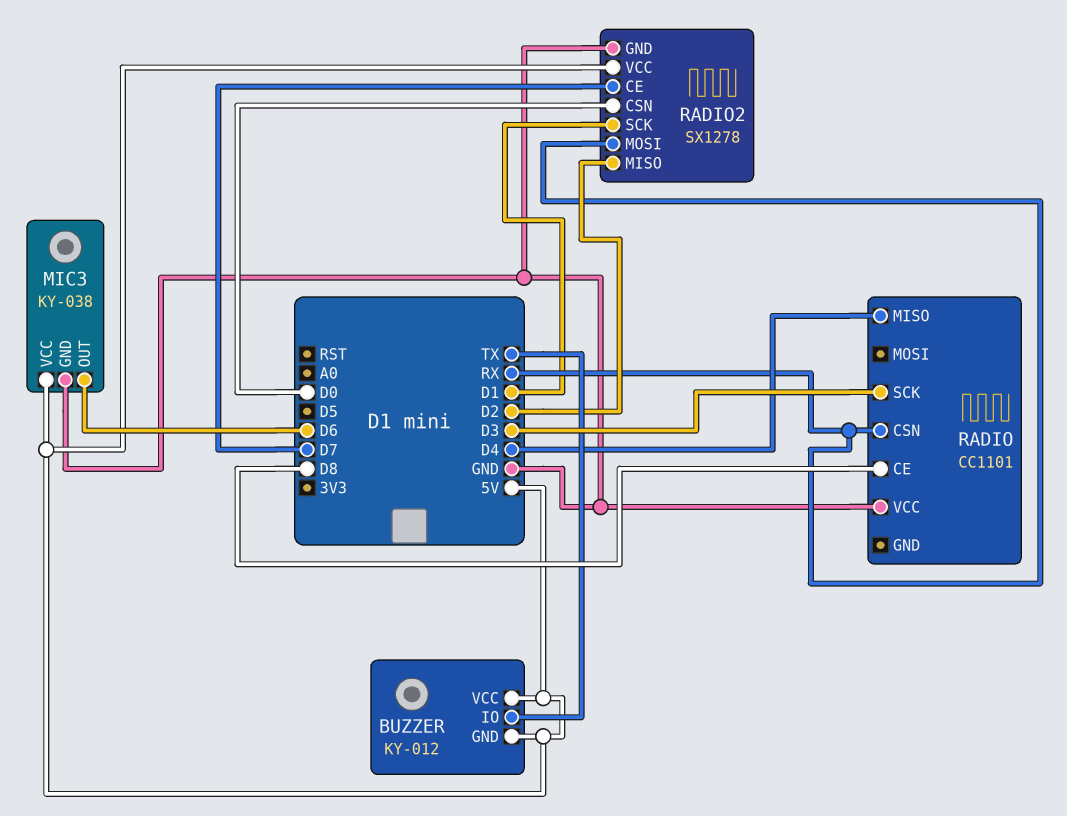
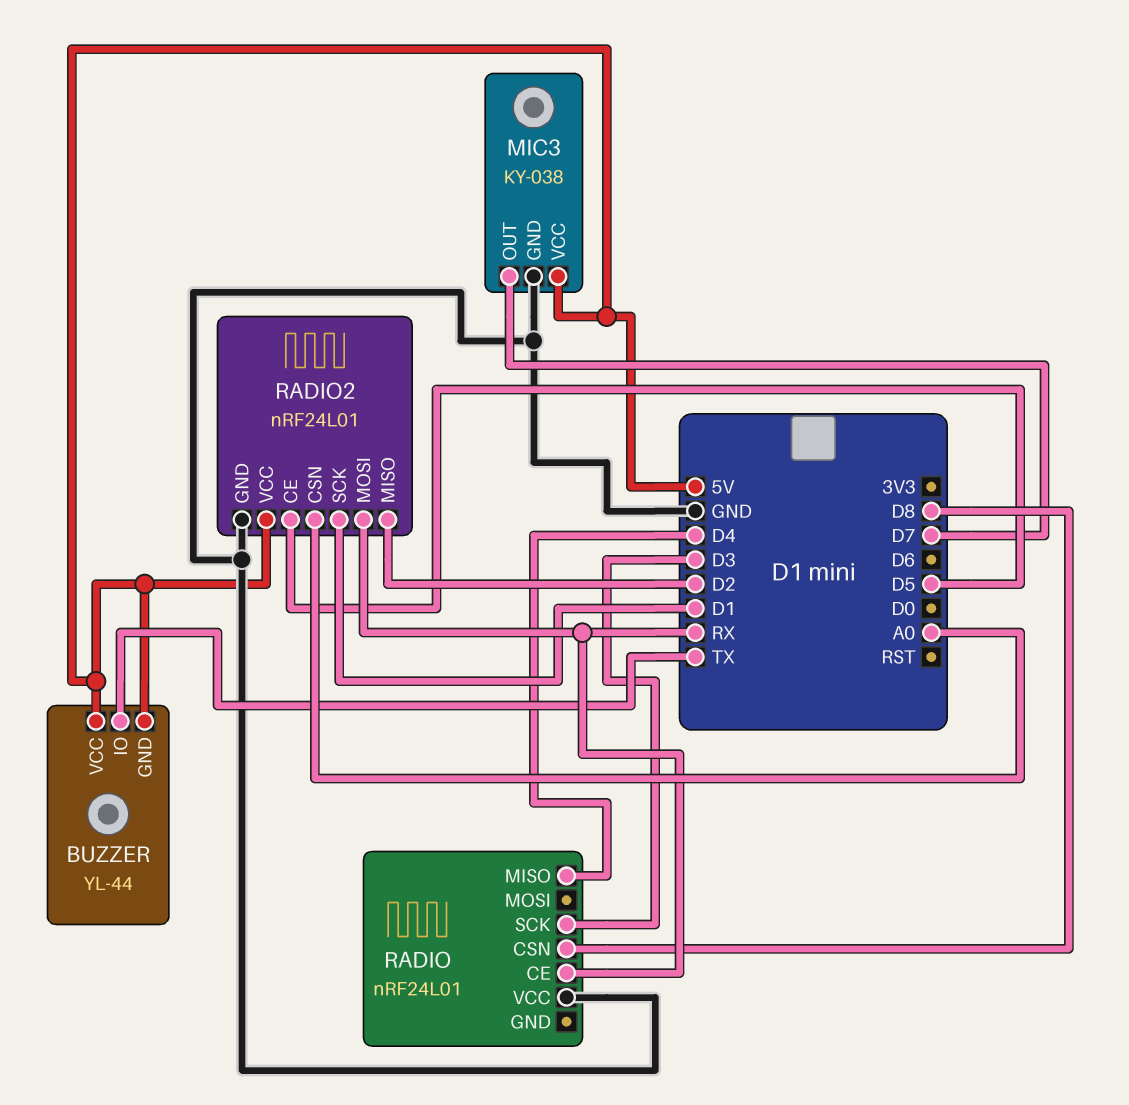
BUZZER: KY-012 -> YL-44
MIC3 pin OUT: D6 -> D7
RADIO: CC1101 -> nRF24L01
RADIO pin CE: D8 -> RX
RADIO pin CSN: RX -> D8
RADIO2: SX1278 -> nRF24L01
RADIO2 pin CE: D7 -> D5
RADIO2 pin CSN: D0 -> A0

